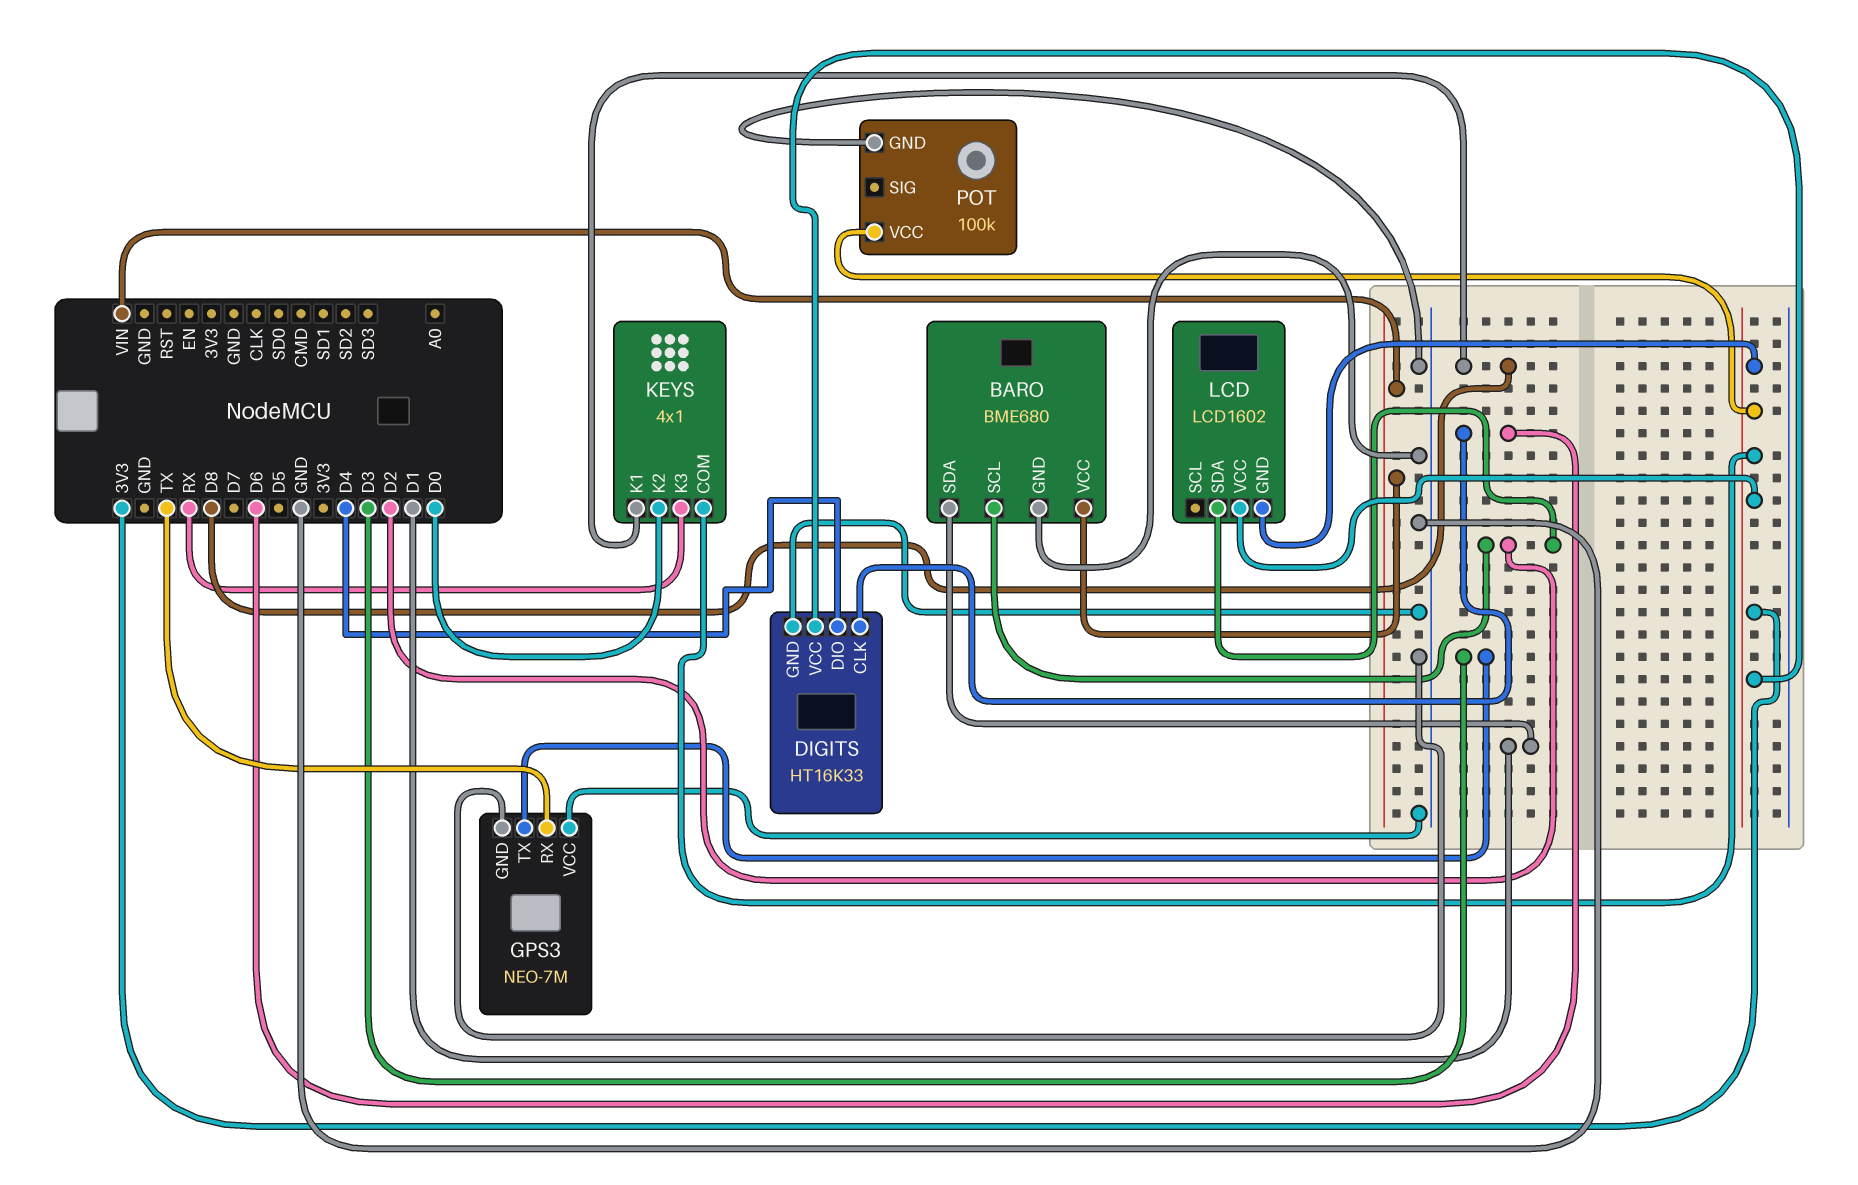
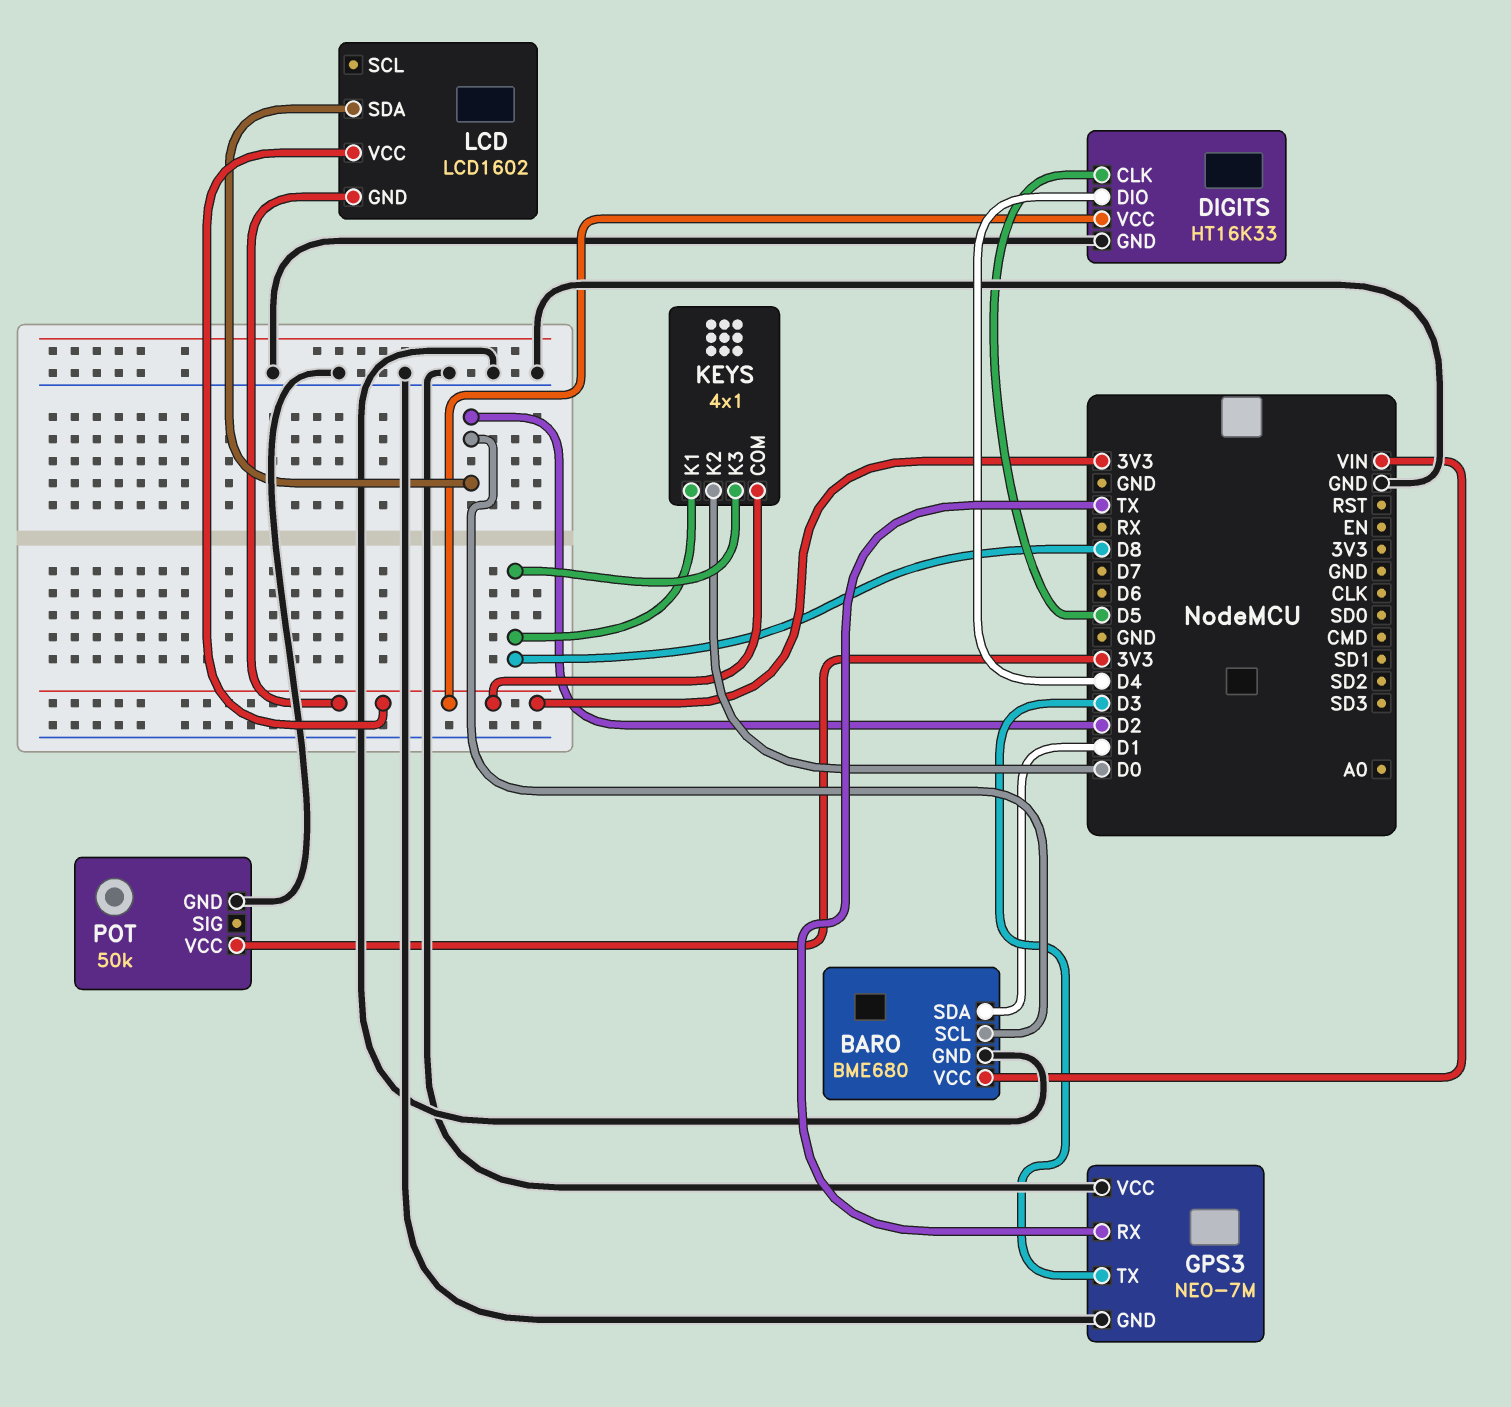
DIGITS pin CLK: D6 -> D5
KEYS pin K3: RX -> D8
POT: 100k -> 50k

